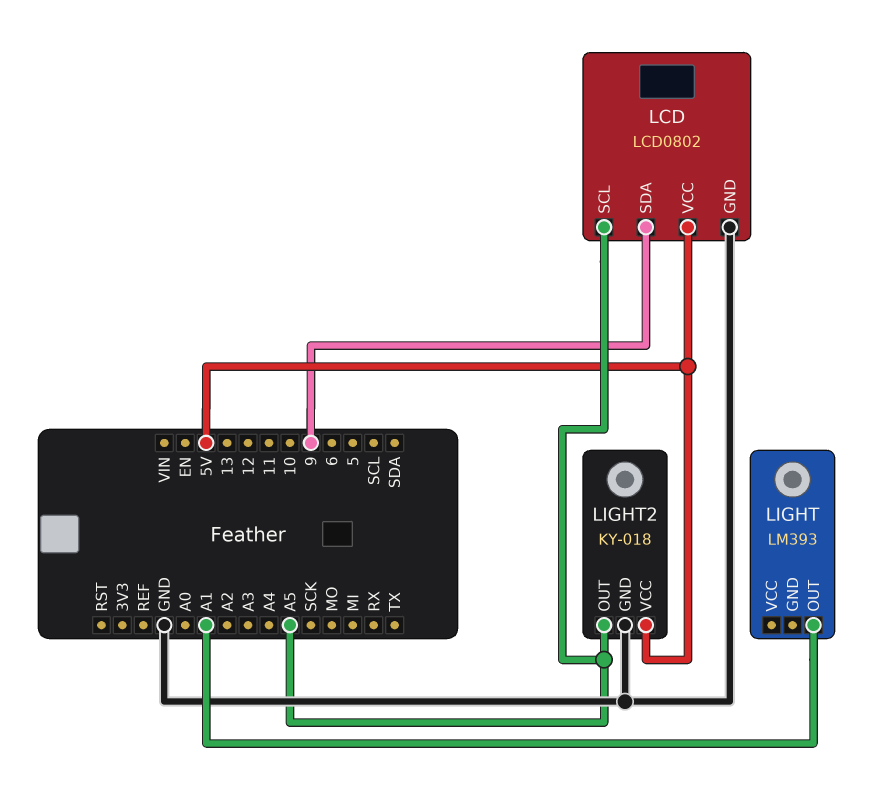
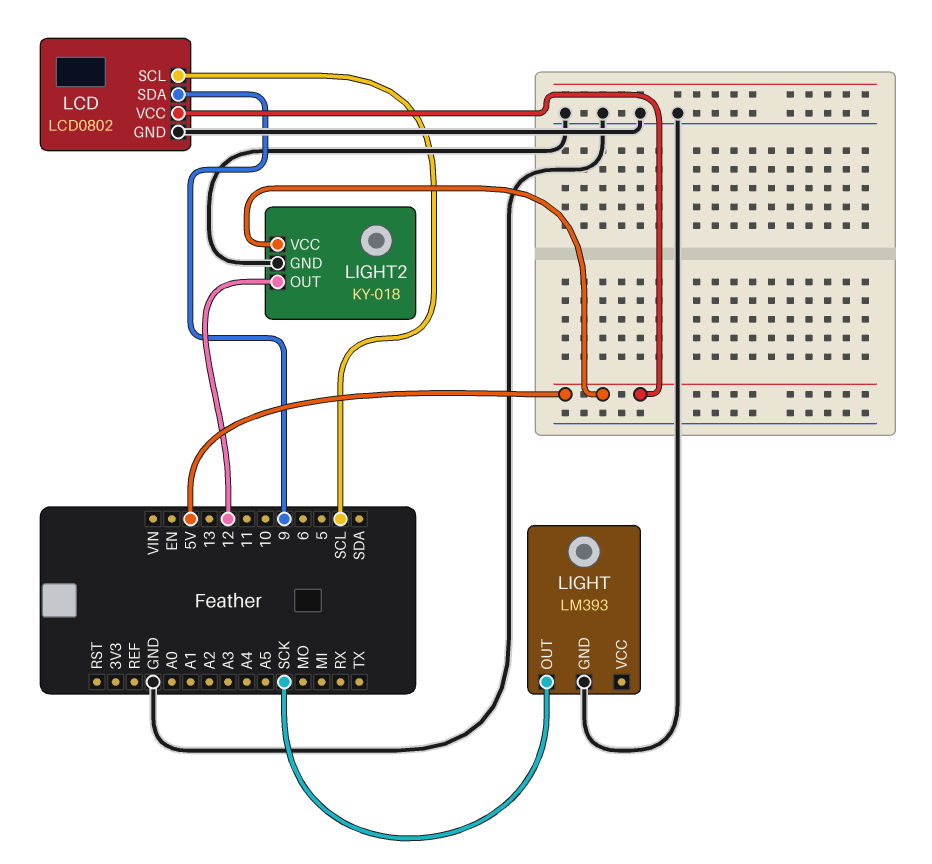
LCD pin SCL: A5 -> SCL
LIGHT pin GND: none -> GND
LIGHT pin OUT: A1 -> SCK
LIGHT2 pin OUT: A5 -> 12

